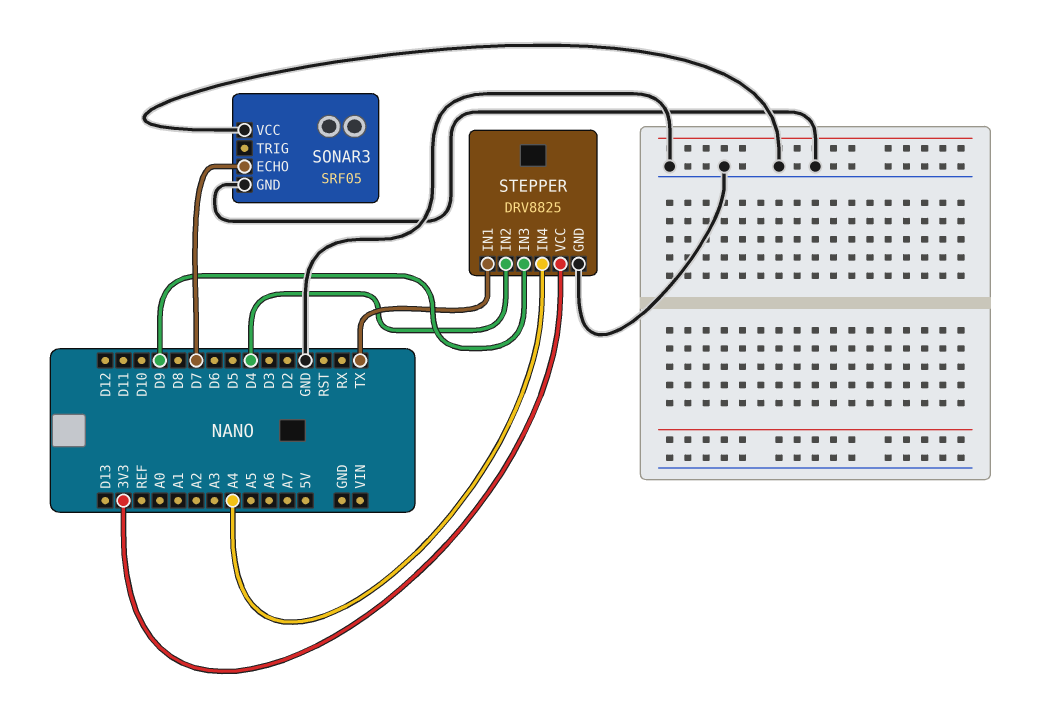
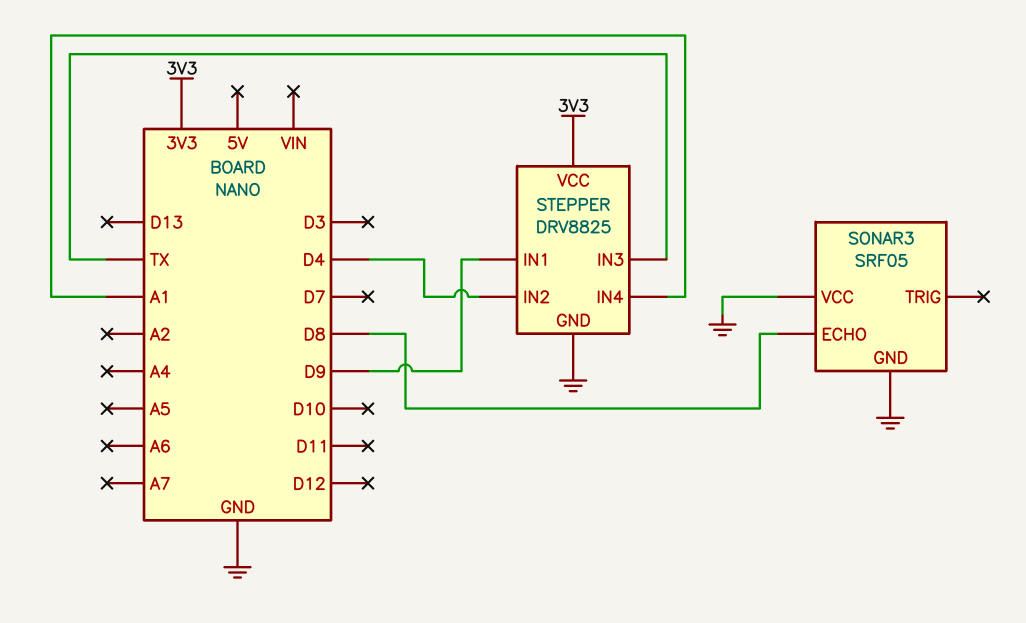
SONAR3 pin ECHO: D7 -> D8
STEPPER pin IN1: TX -> D9
STEPPER pin IN3: D9 -> TX
STEPPER pin IN4: A4 -> A1

